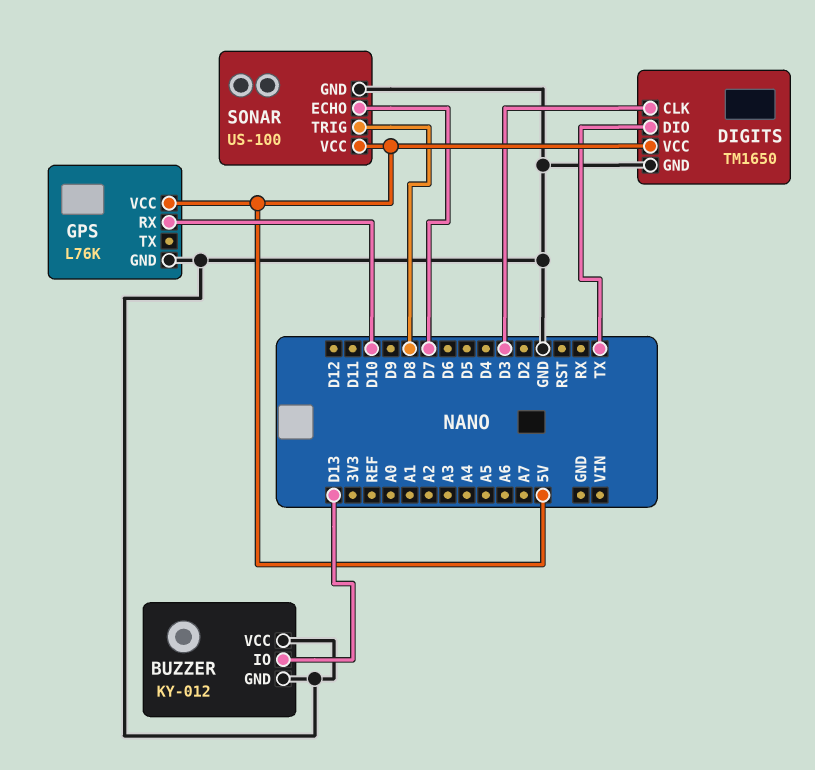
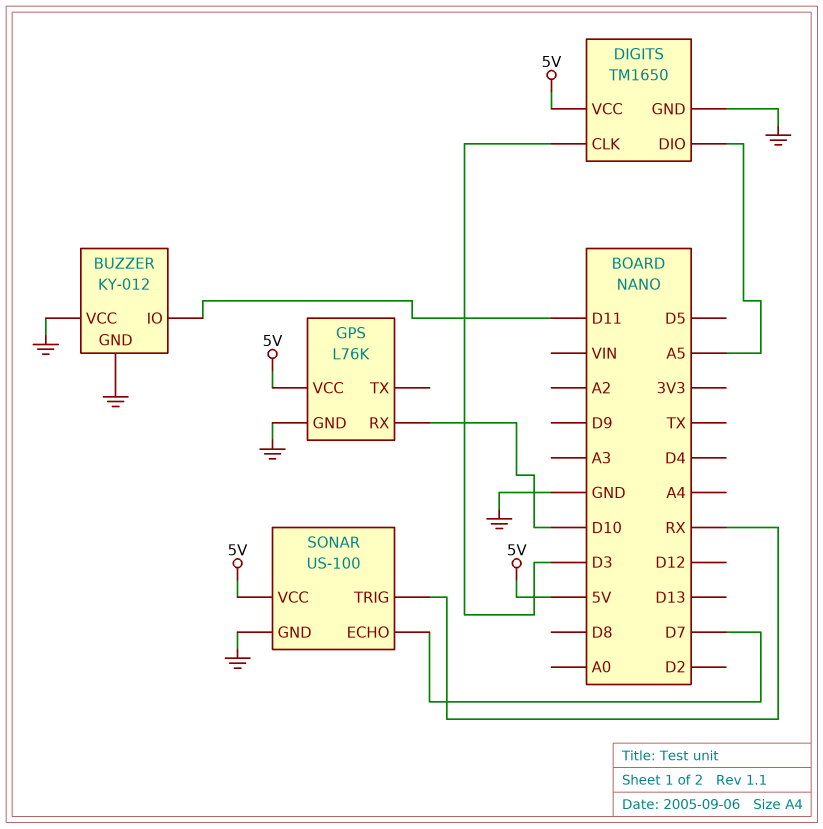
BUZZER pin IO: D13 -> D11
DIGITS pin DIO: TX -> A5
SONAR pin TRIG: D8 -> RX

